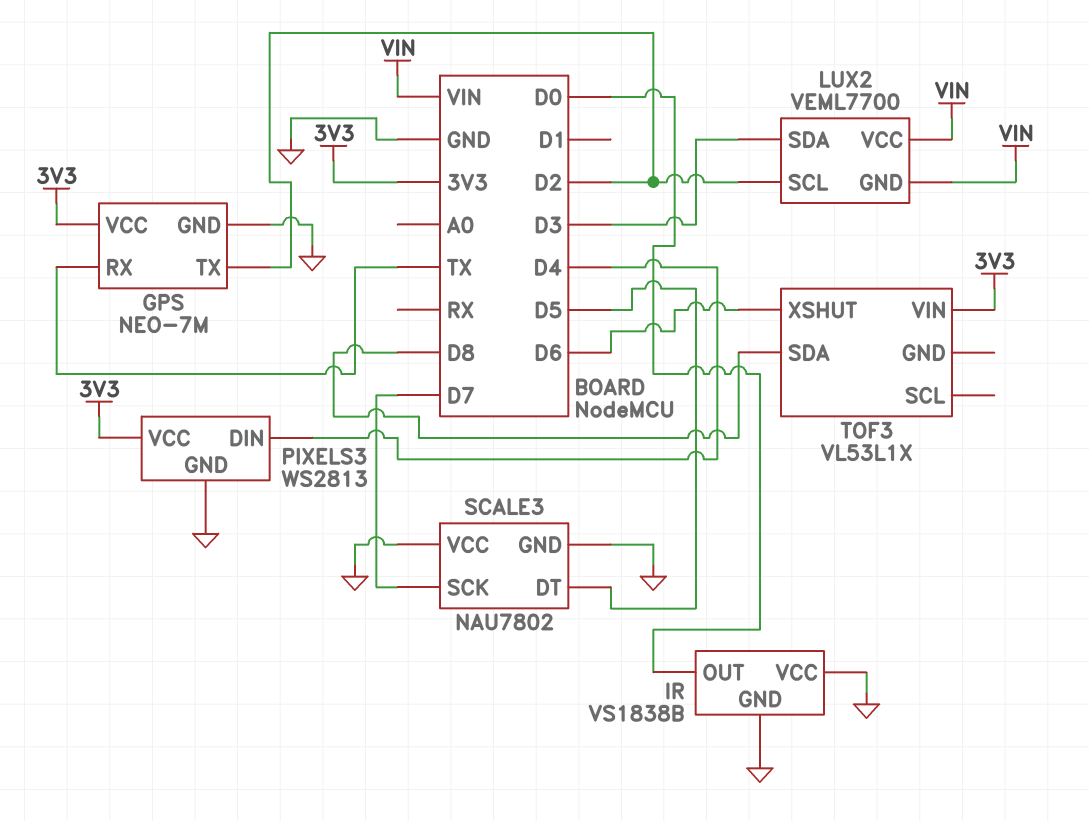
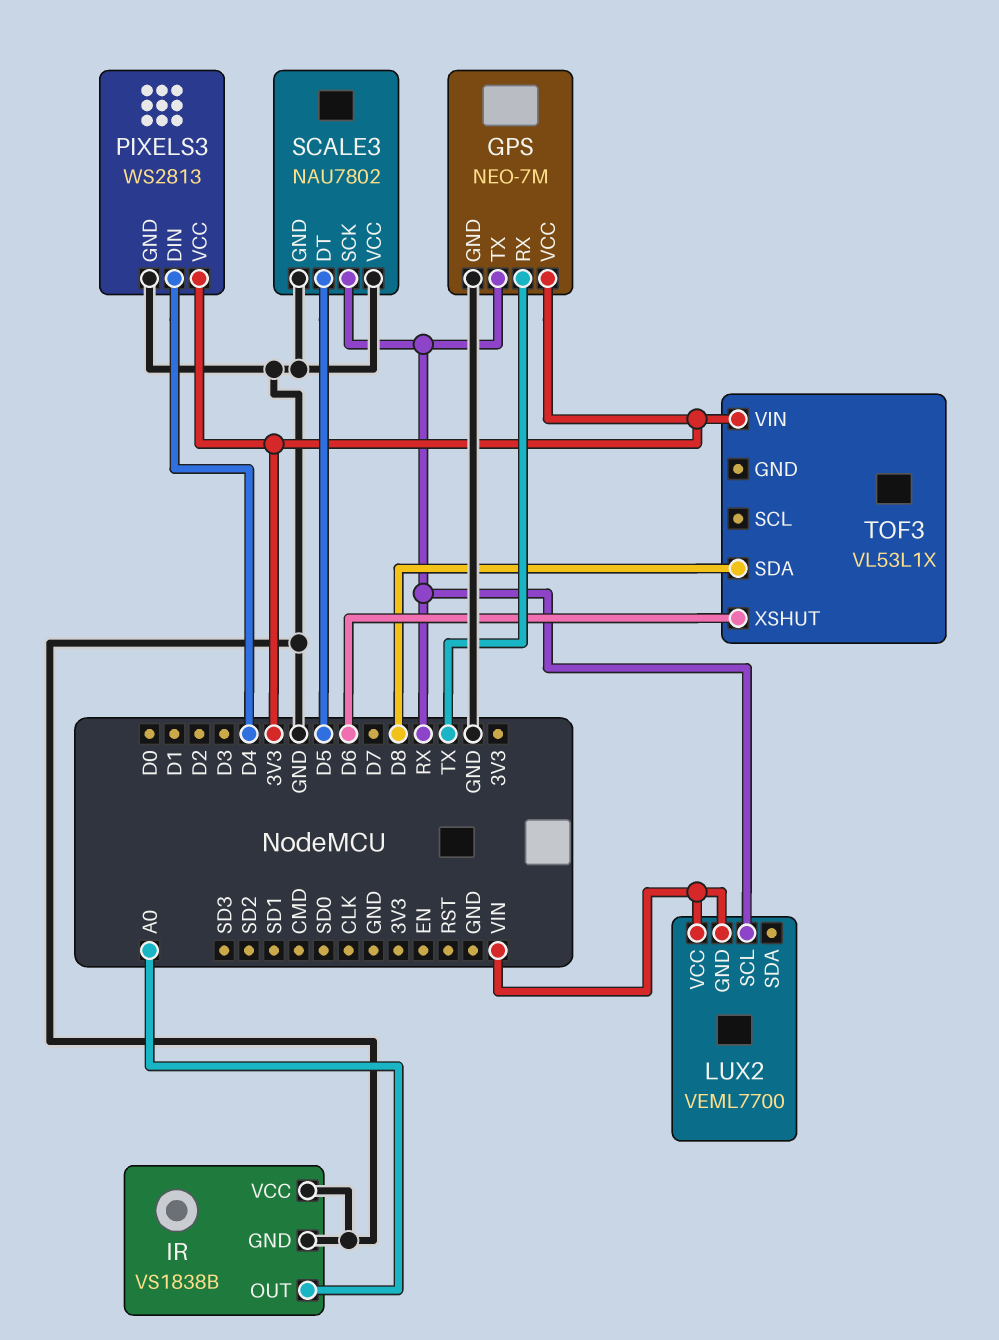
GPS pin TX: D2 -> RX
IR pin OUT: D0 -> A0
LUX2 pin SCL: D2 -> RX
LUX2 pin SDA: D3 -> none
SCALE3 pin SCK: D7 -> RX

